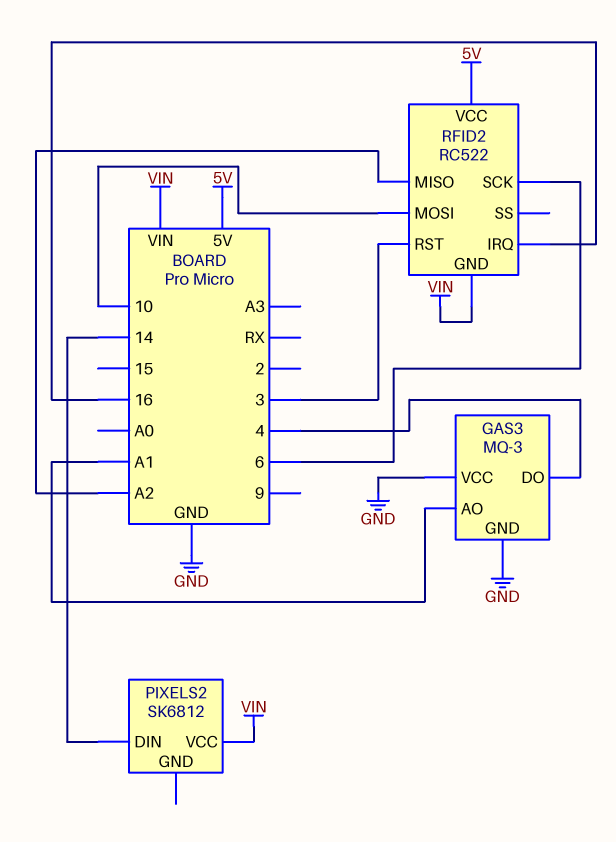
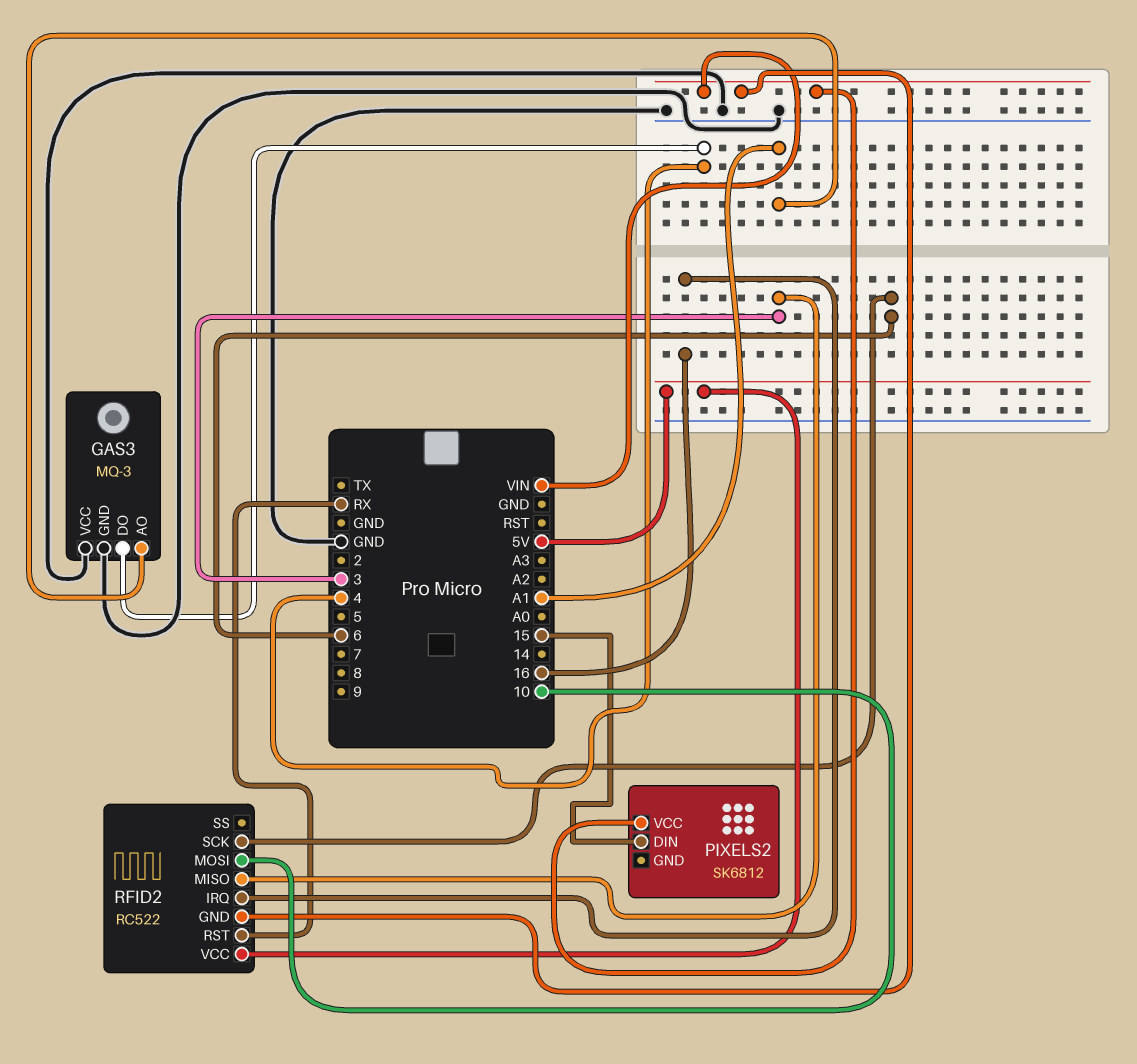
PIXELS2 pin DIN: 14 -> 15
RFID2 pin MISO: A2 -> 3
RFID2 pin RST: 3 -> RX

